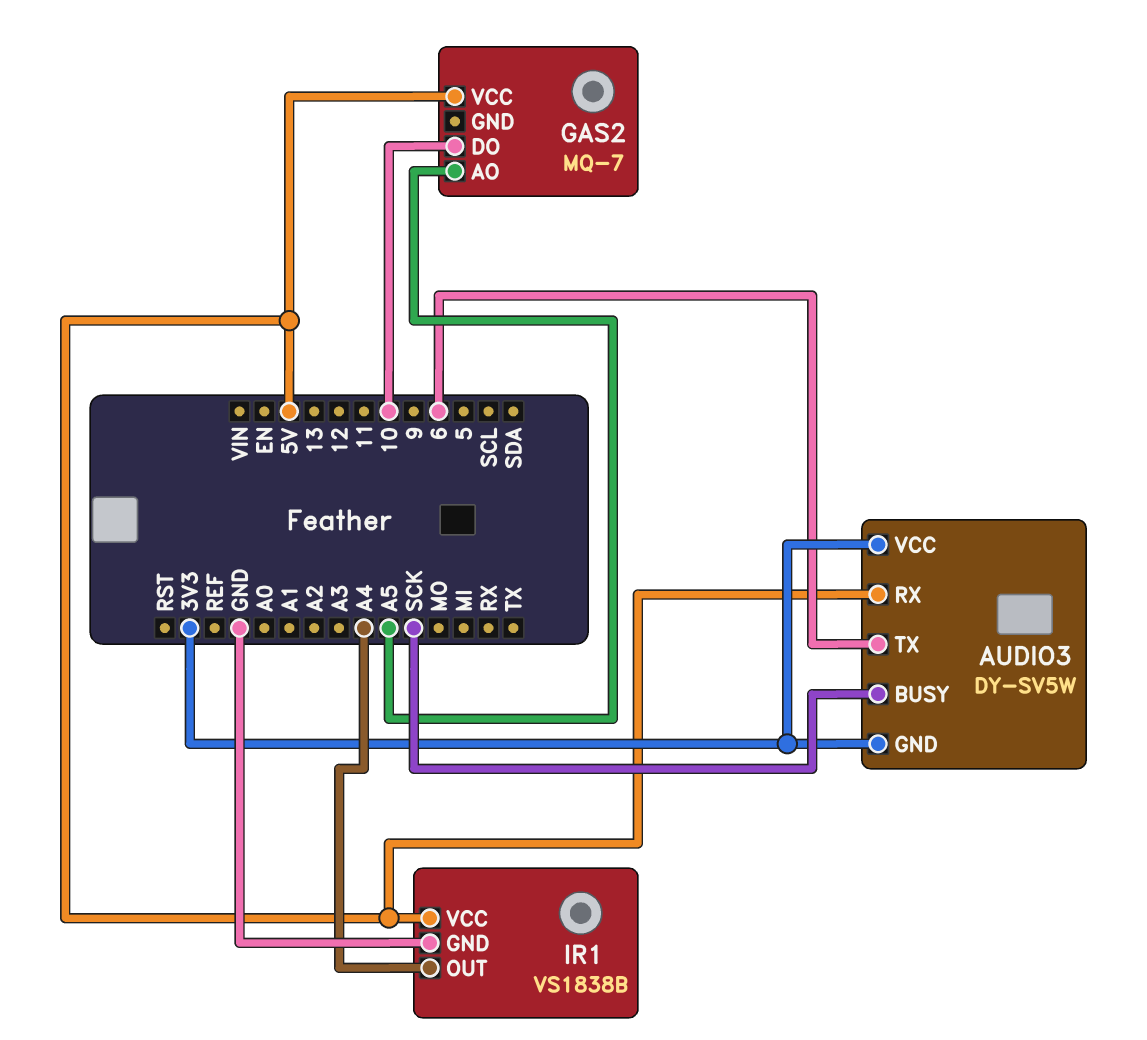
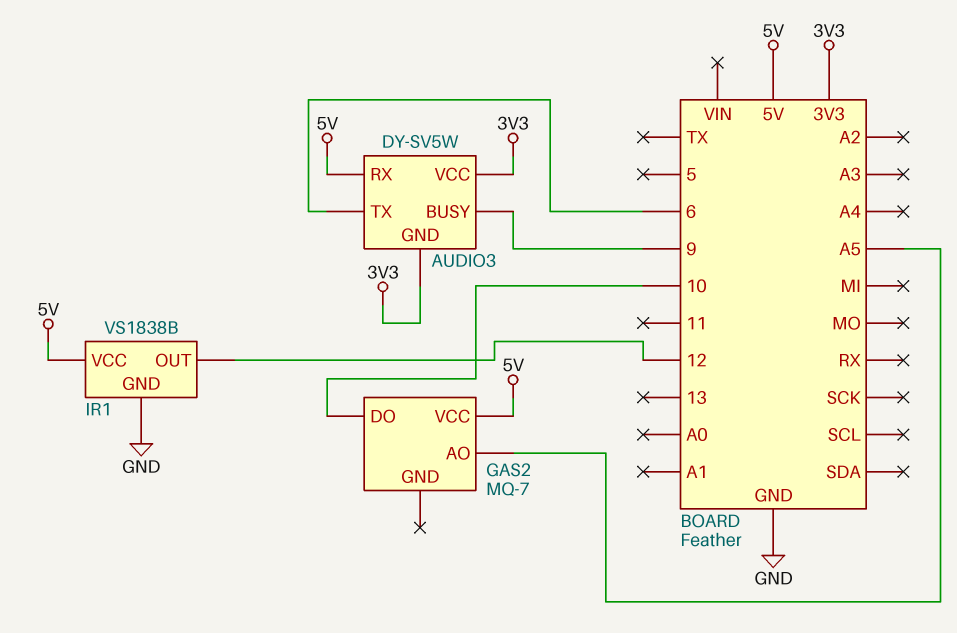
AUDIO3 pin BUSY: SCK -> 9
IR1 pin OUT: A4 -> 12

